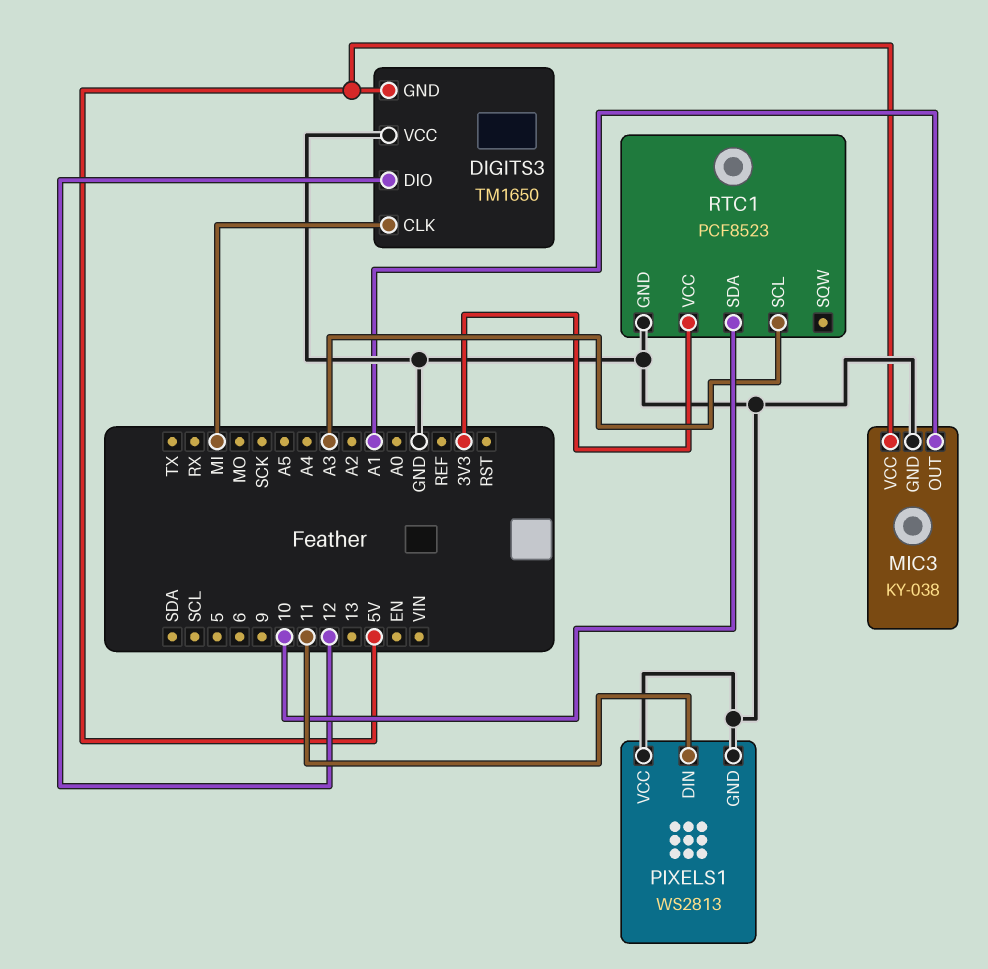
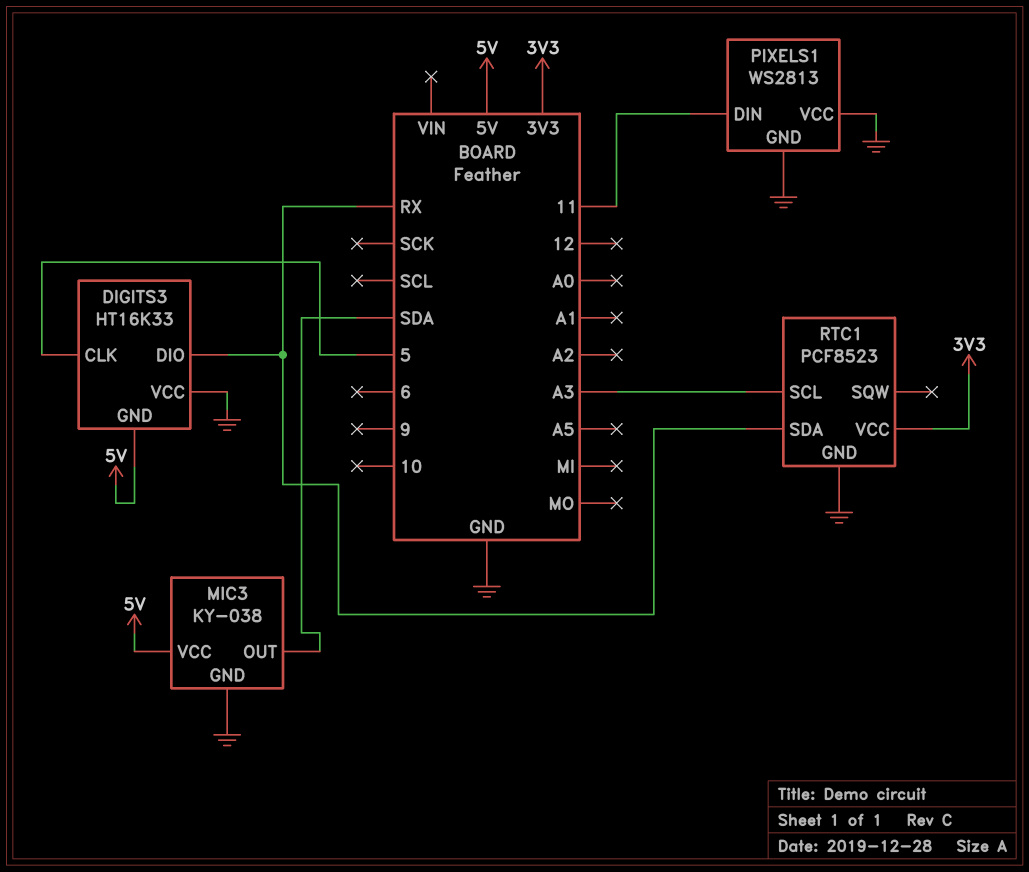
DIGITS3: TM1650 -> HT16K33
DIGITS3 pin CLK: MI -> 5
DIGITS3 pin DIO: 12 -> RX
MIC3 pin OUT: A1 -> SDA
RTC1 pin SDA: 10 -> RX

